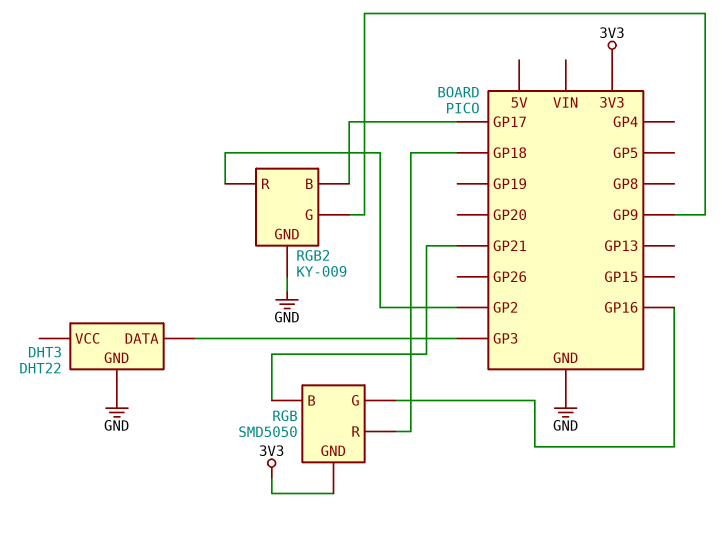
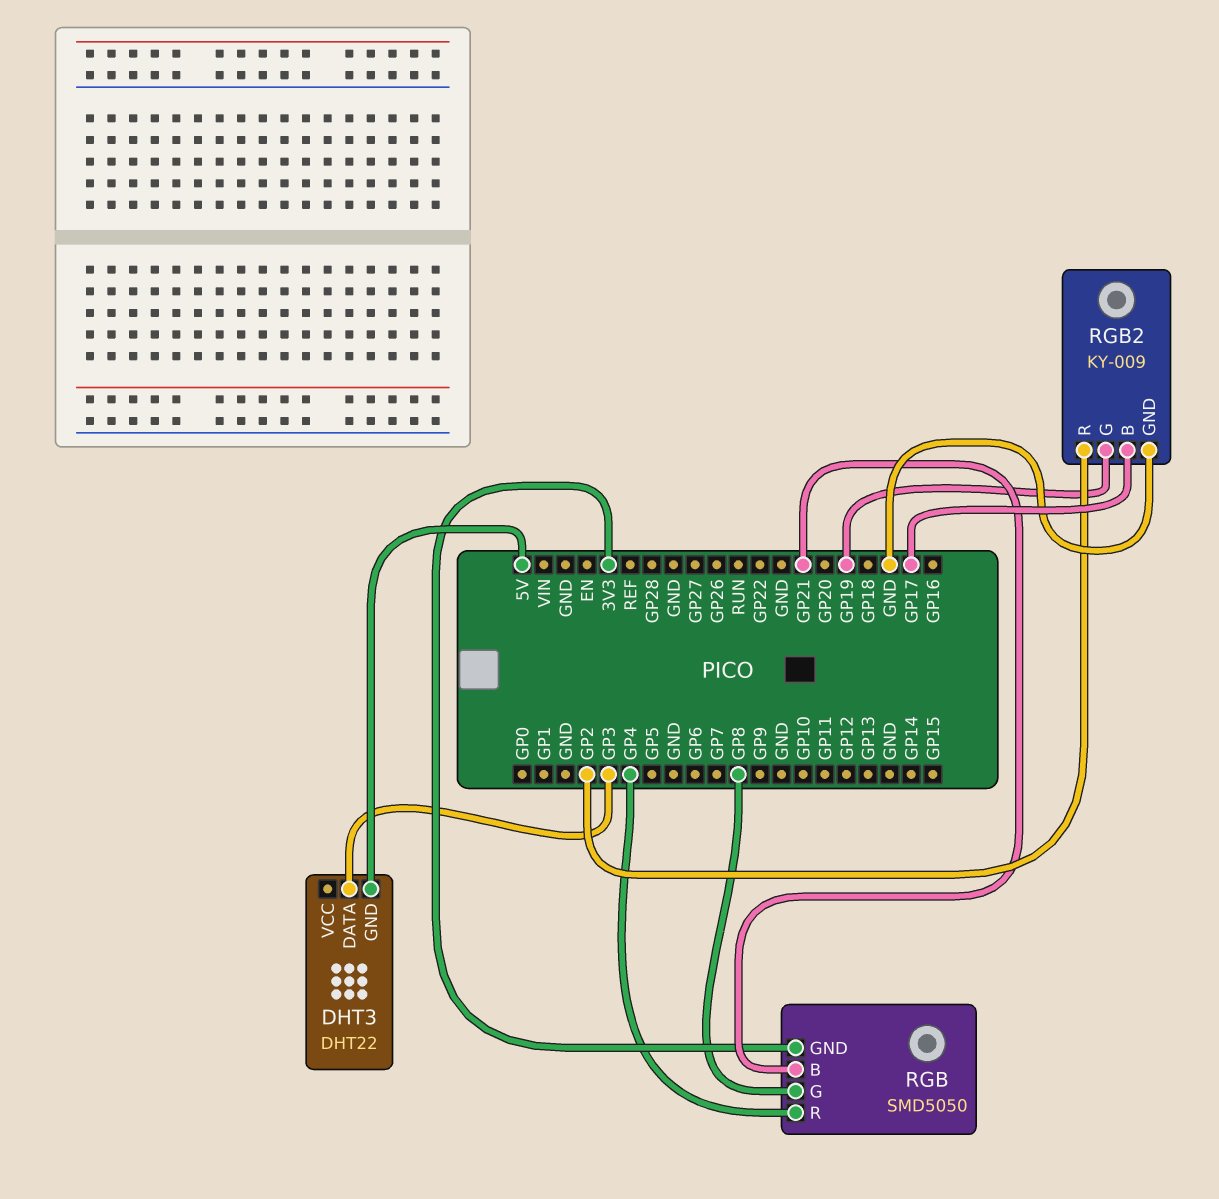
DHT3 pin GND: GND -> 5V
RGB pin G: GP16 -> GP8
RGB pin R: GP18 -> GP4
RGB2 pin G: GP9 -> GP19

